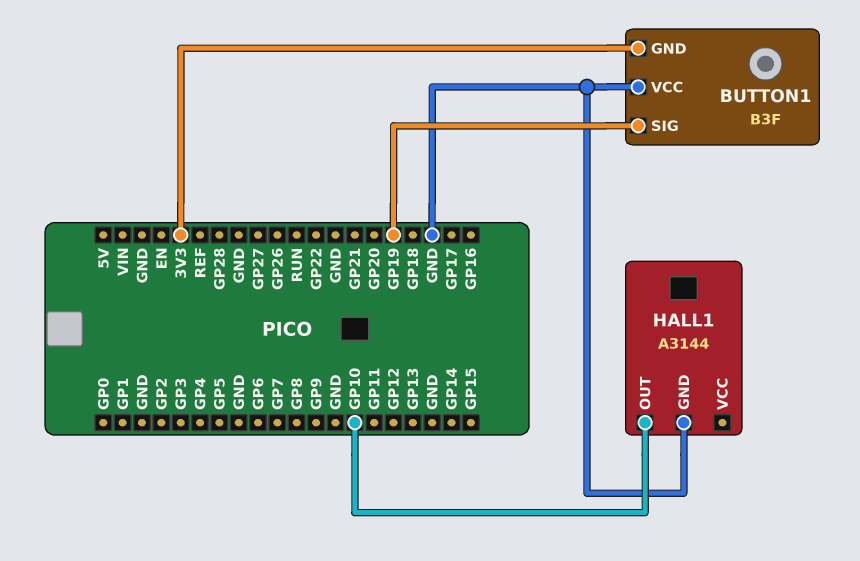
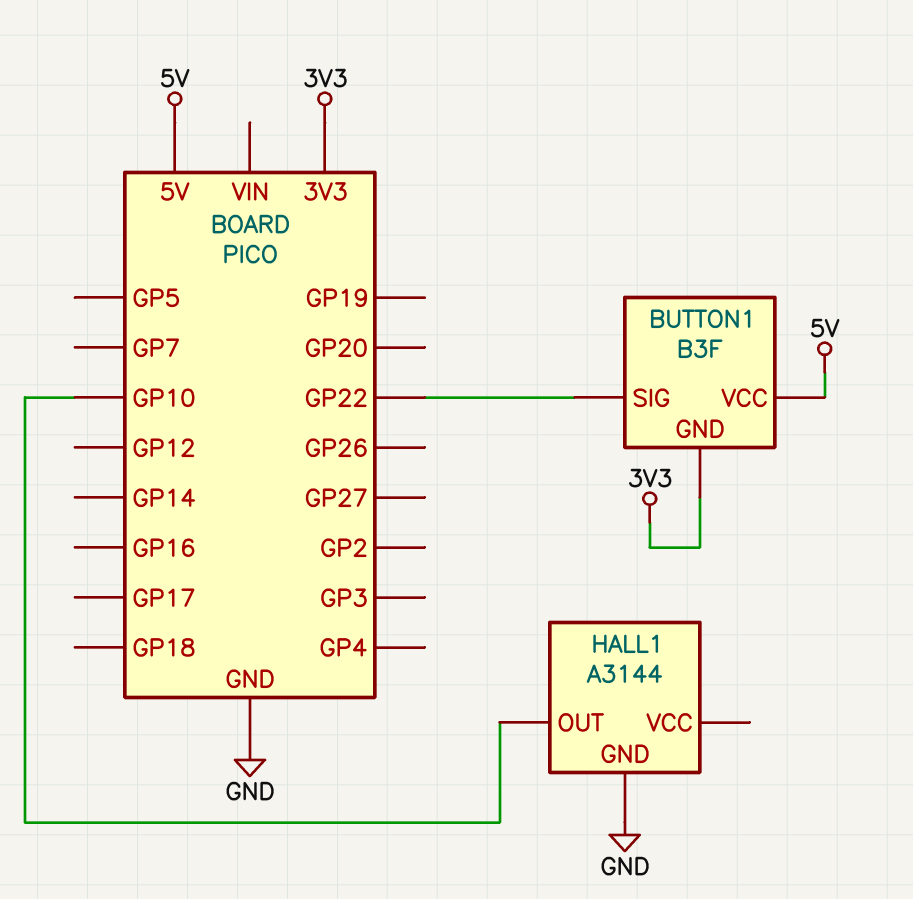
BUTTON1 pin SIG: GP19 -> GP22
BUTTON1 pin VCC: GND -> 5V

